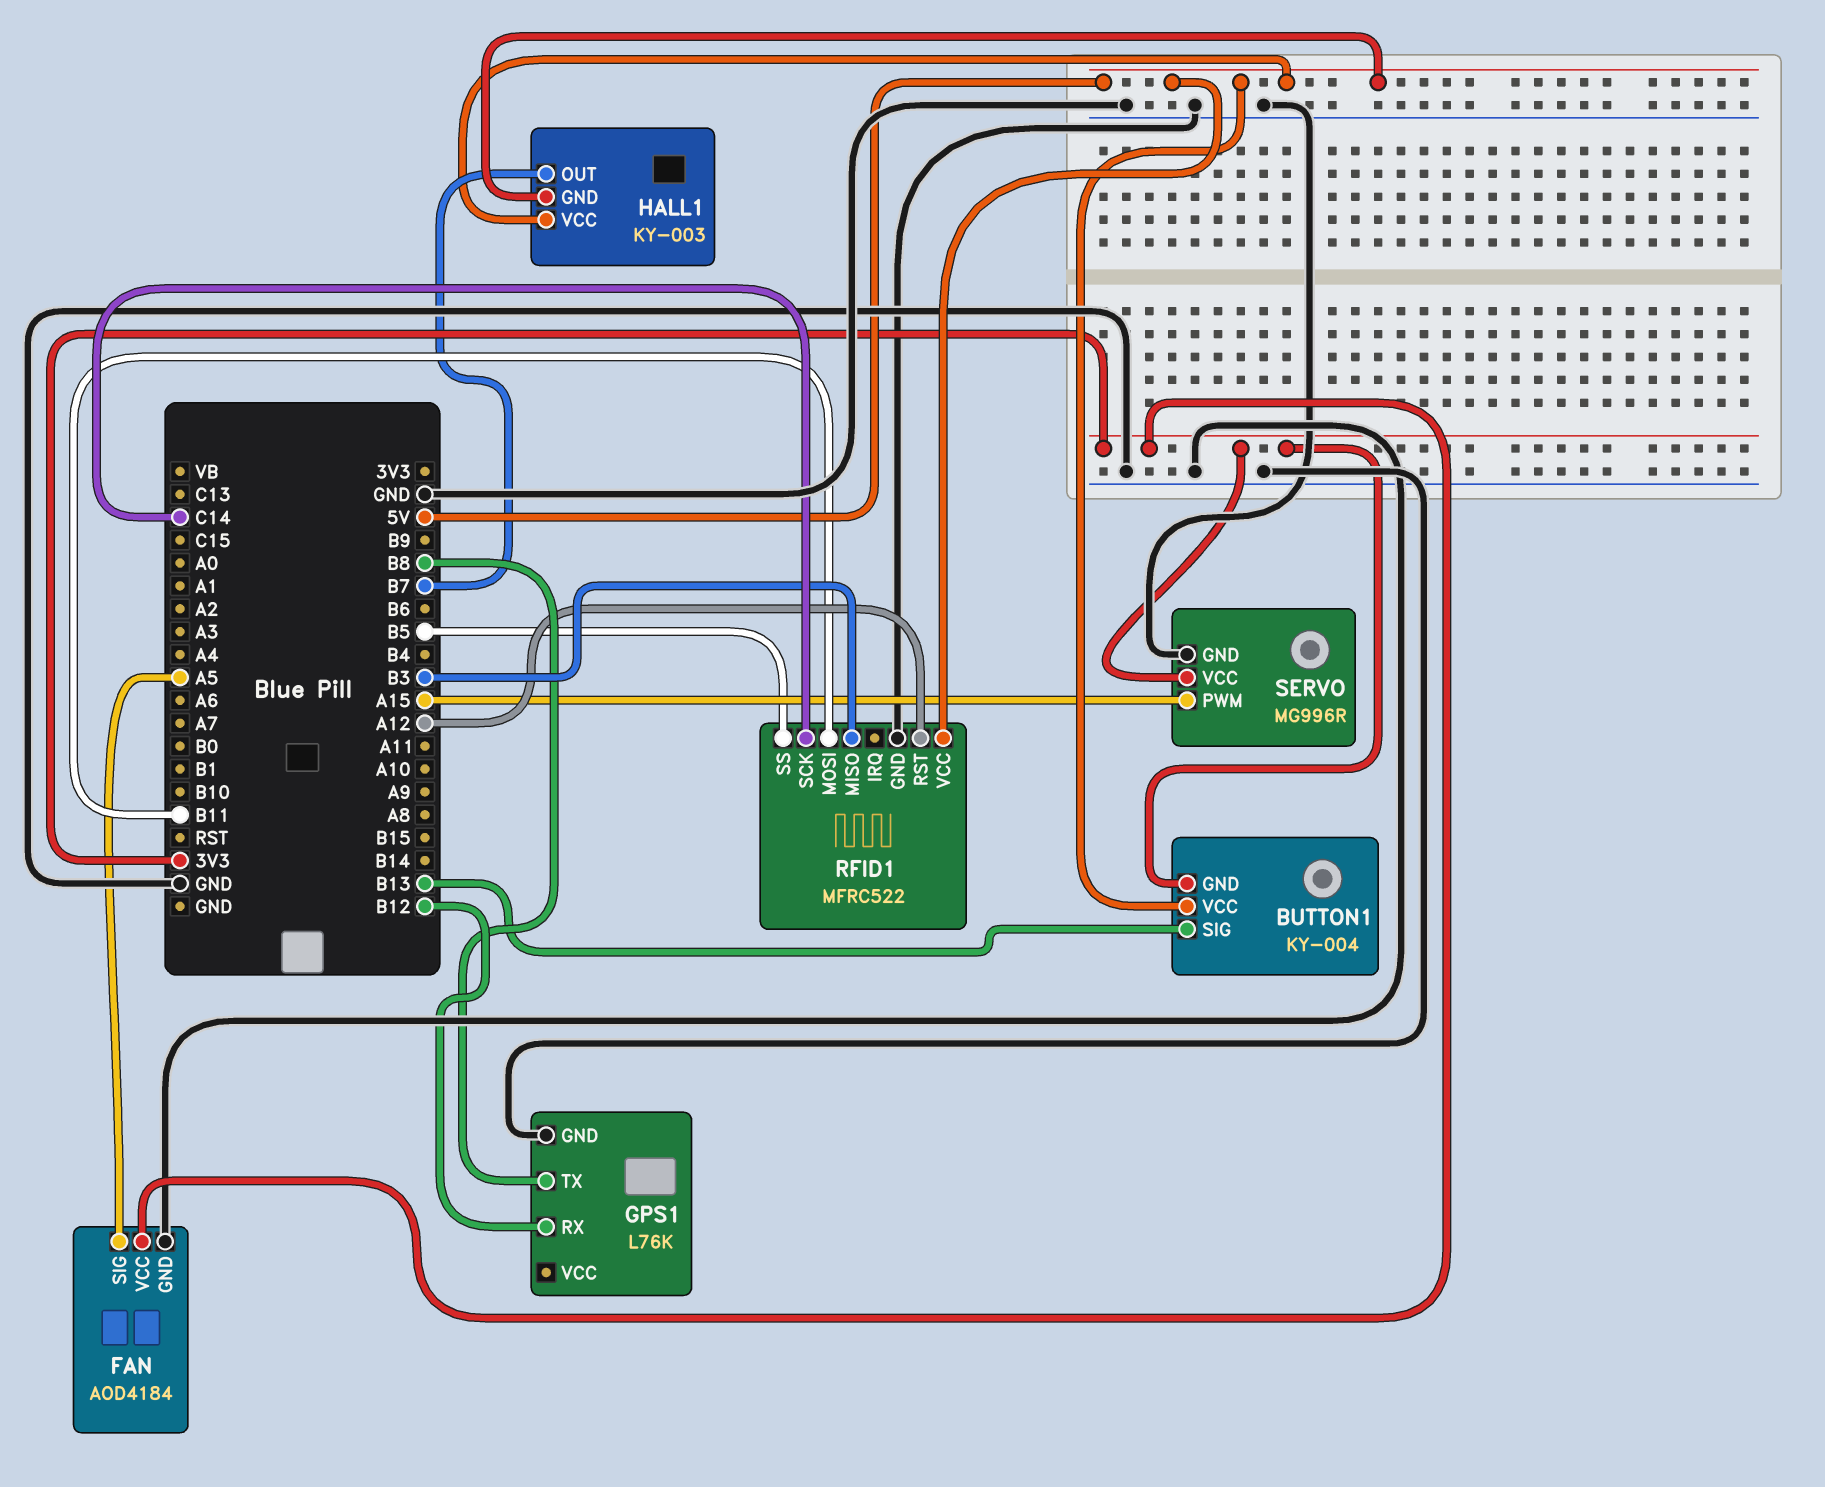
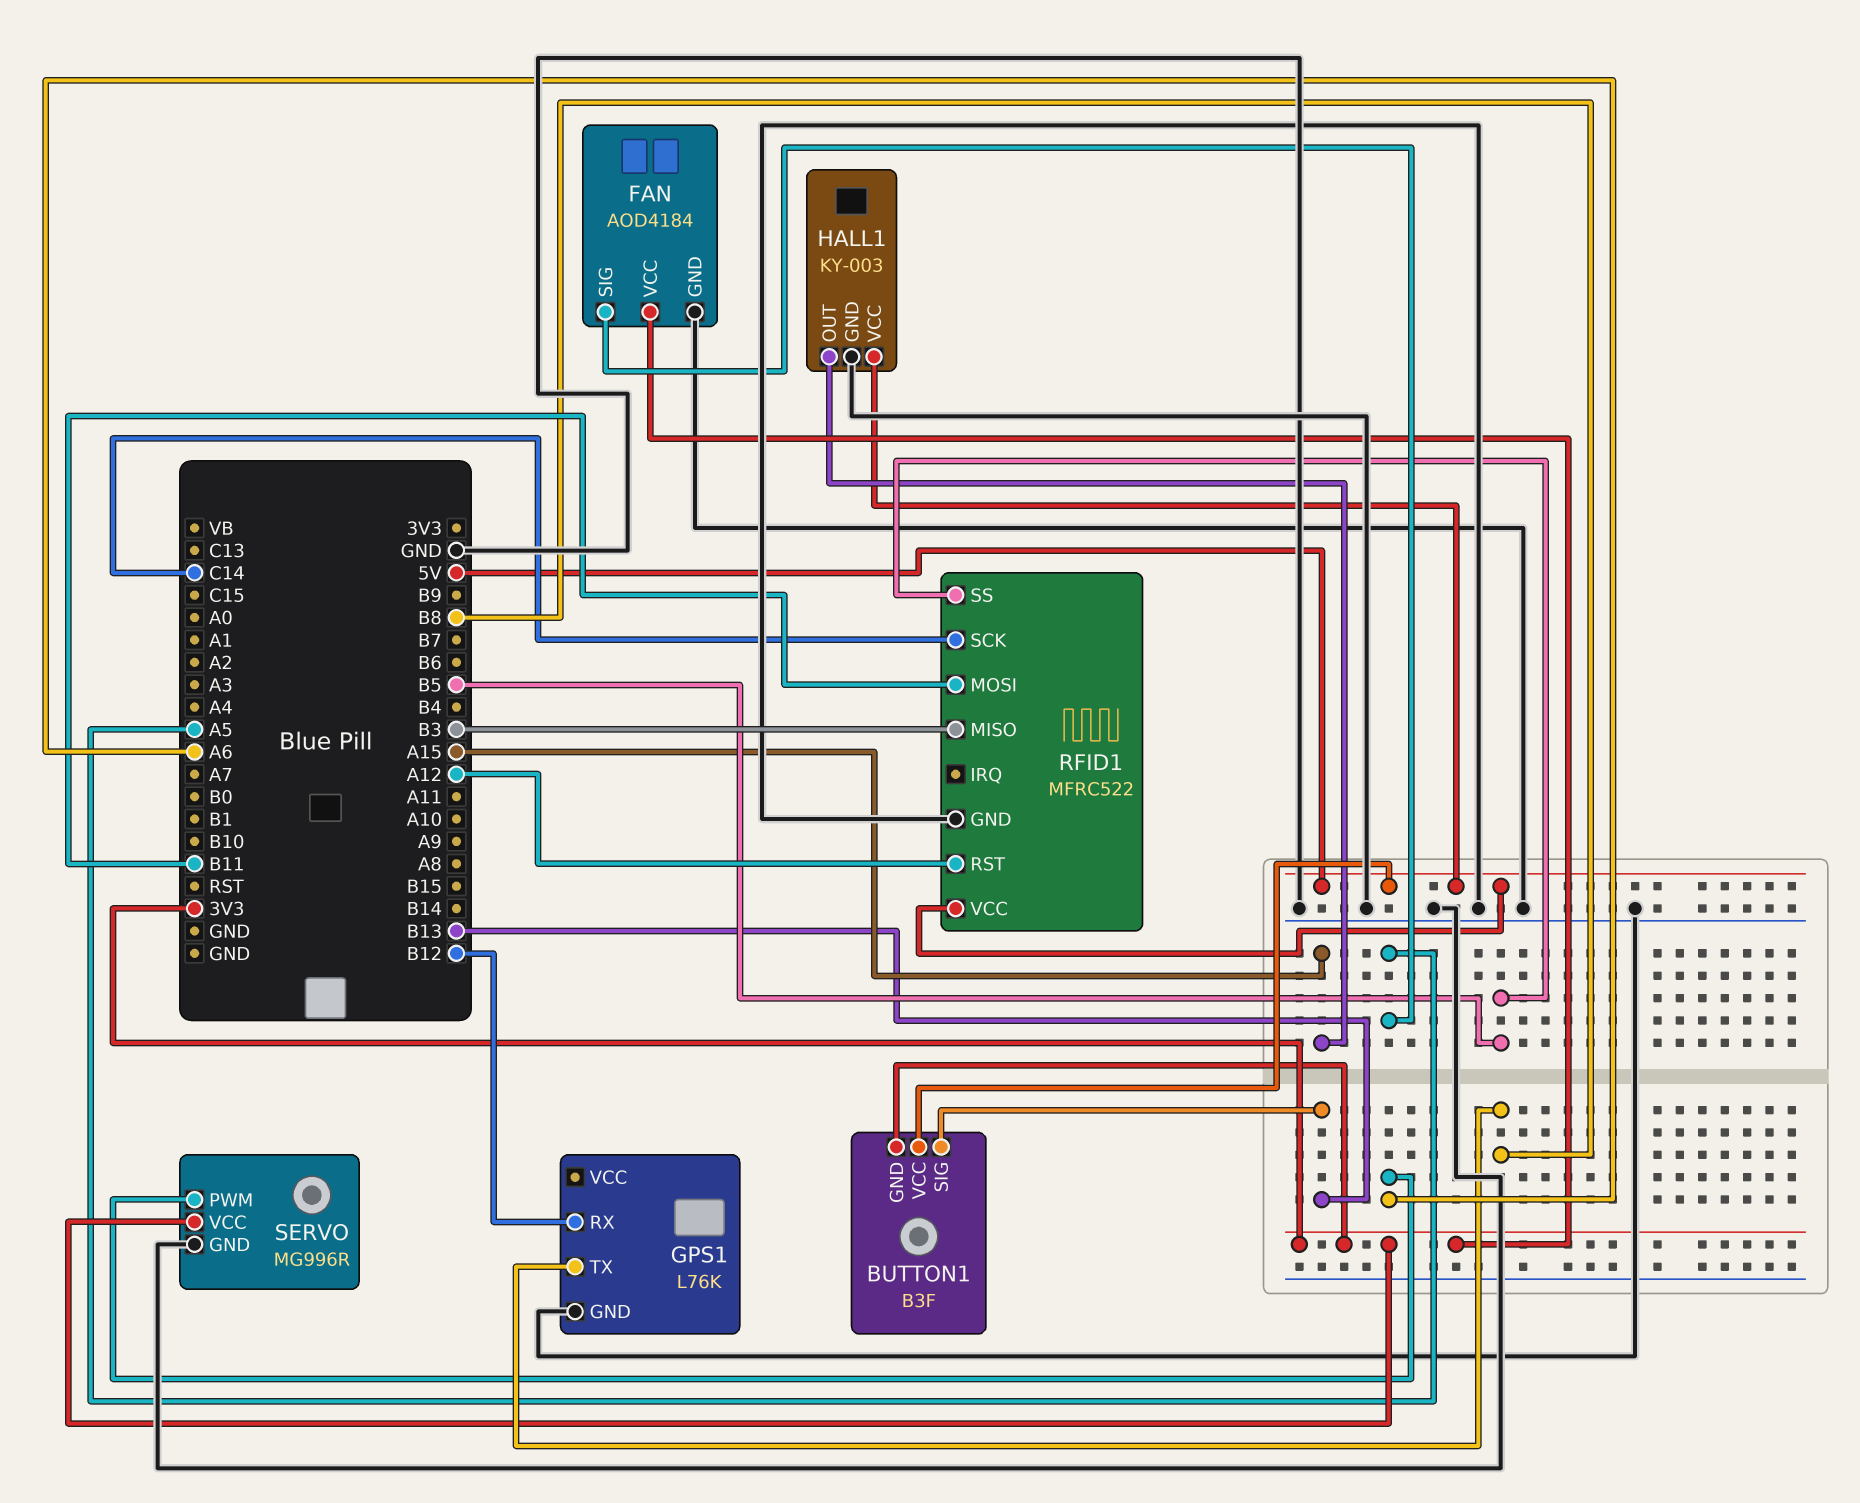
BUTTON1: KY-004 -> B3F
HALL1 pin GND: 5V -> GND
HALL1 pin OUT: B7 -> A15
SERVO pin PWM: A15 -> A6

